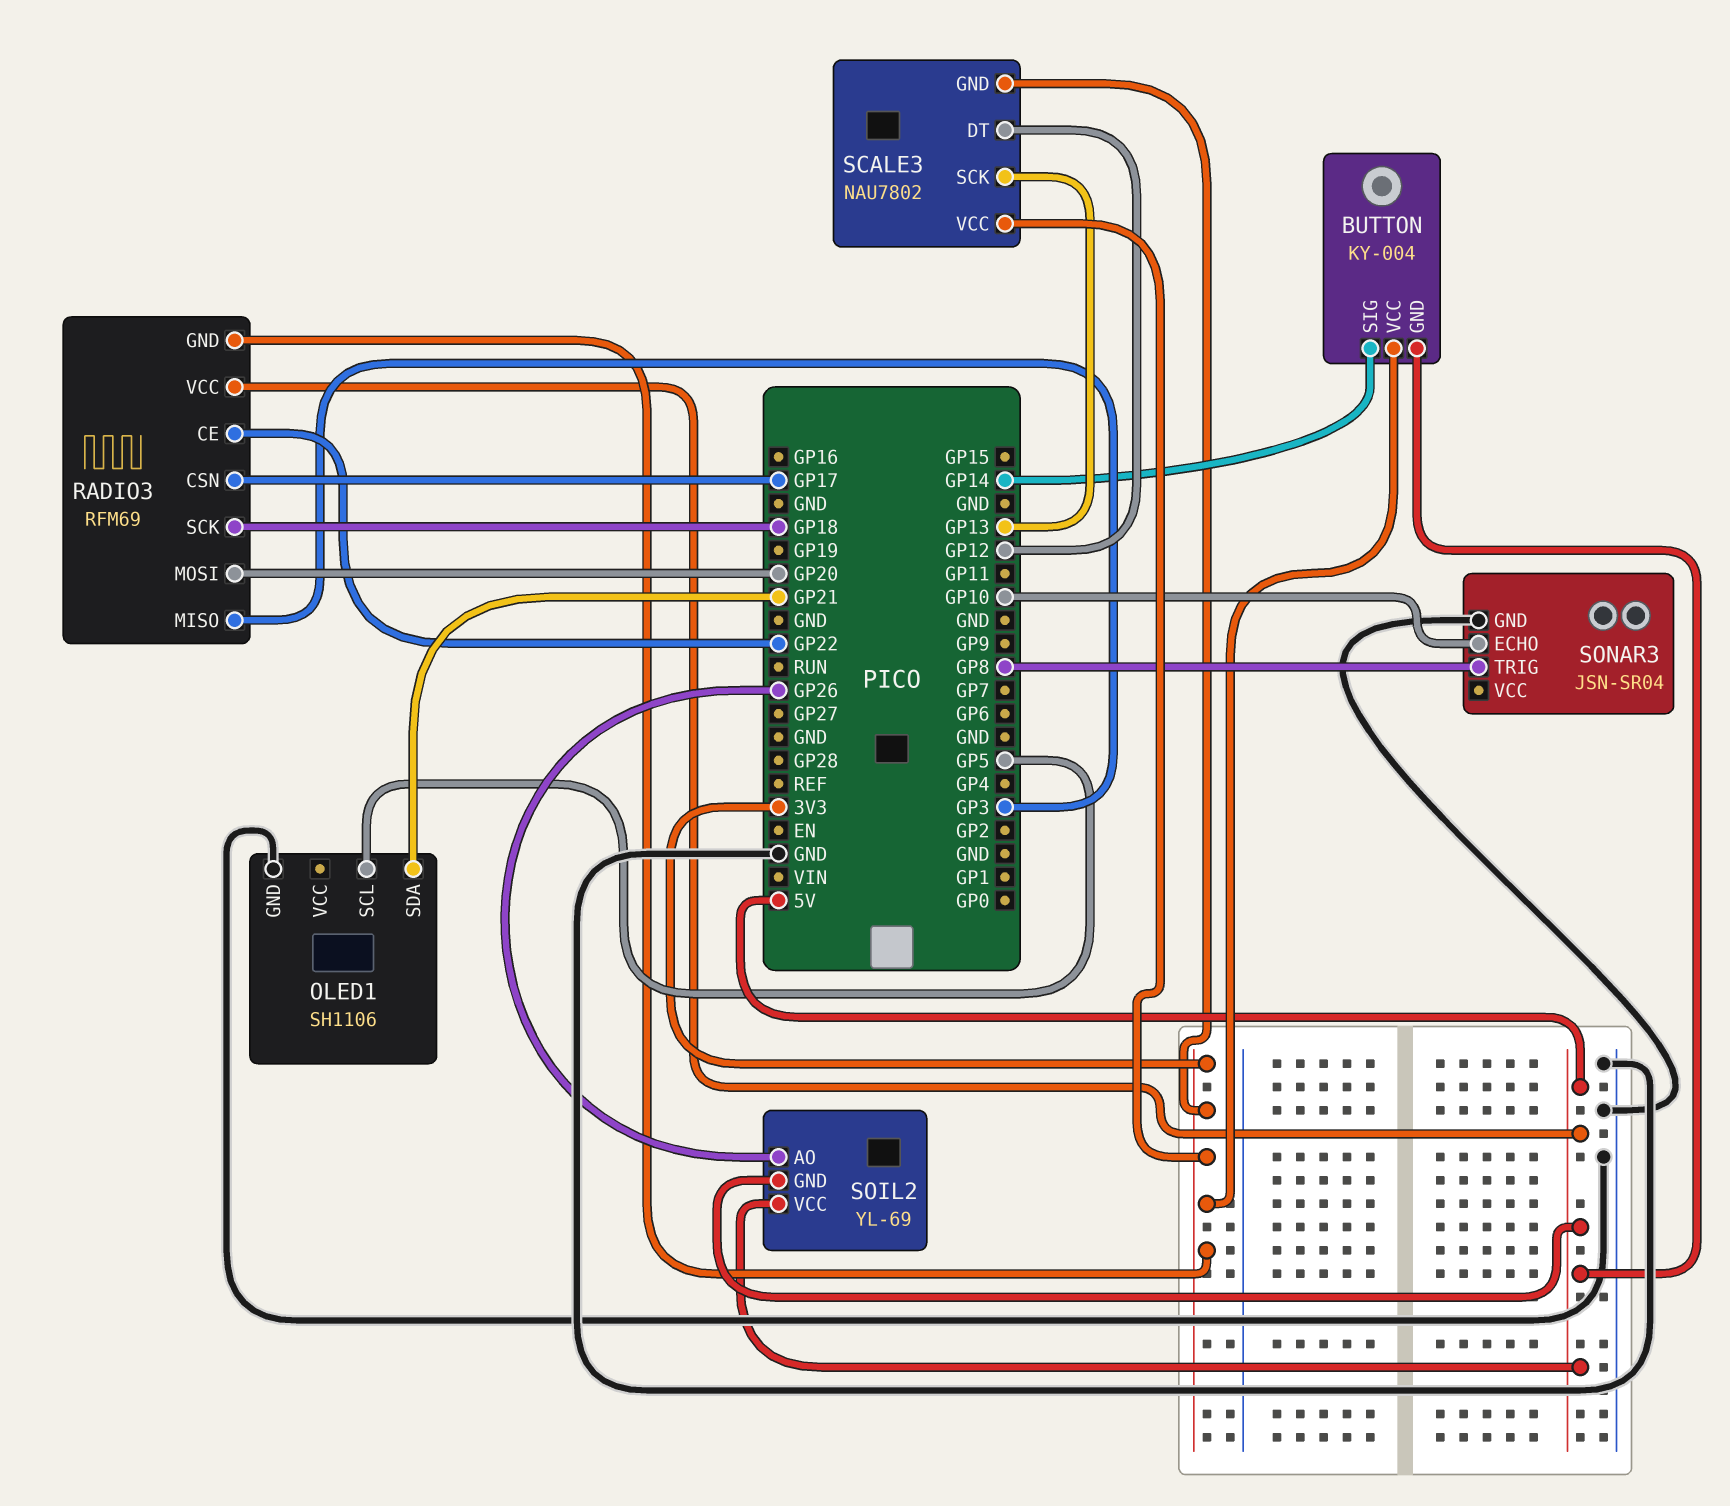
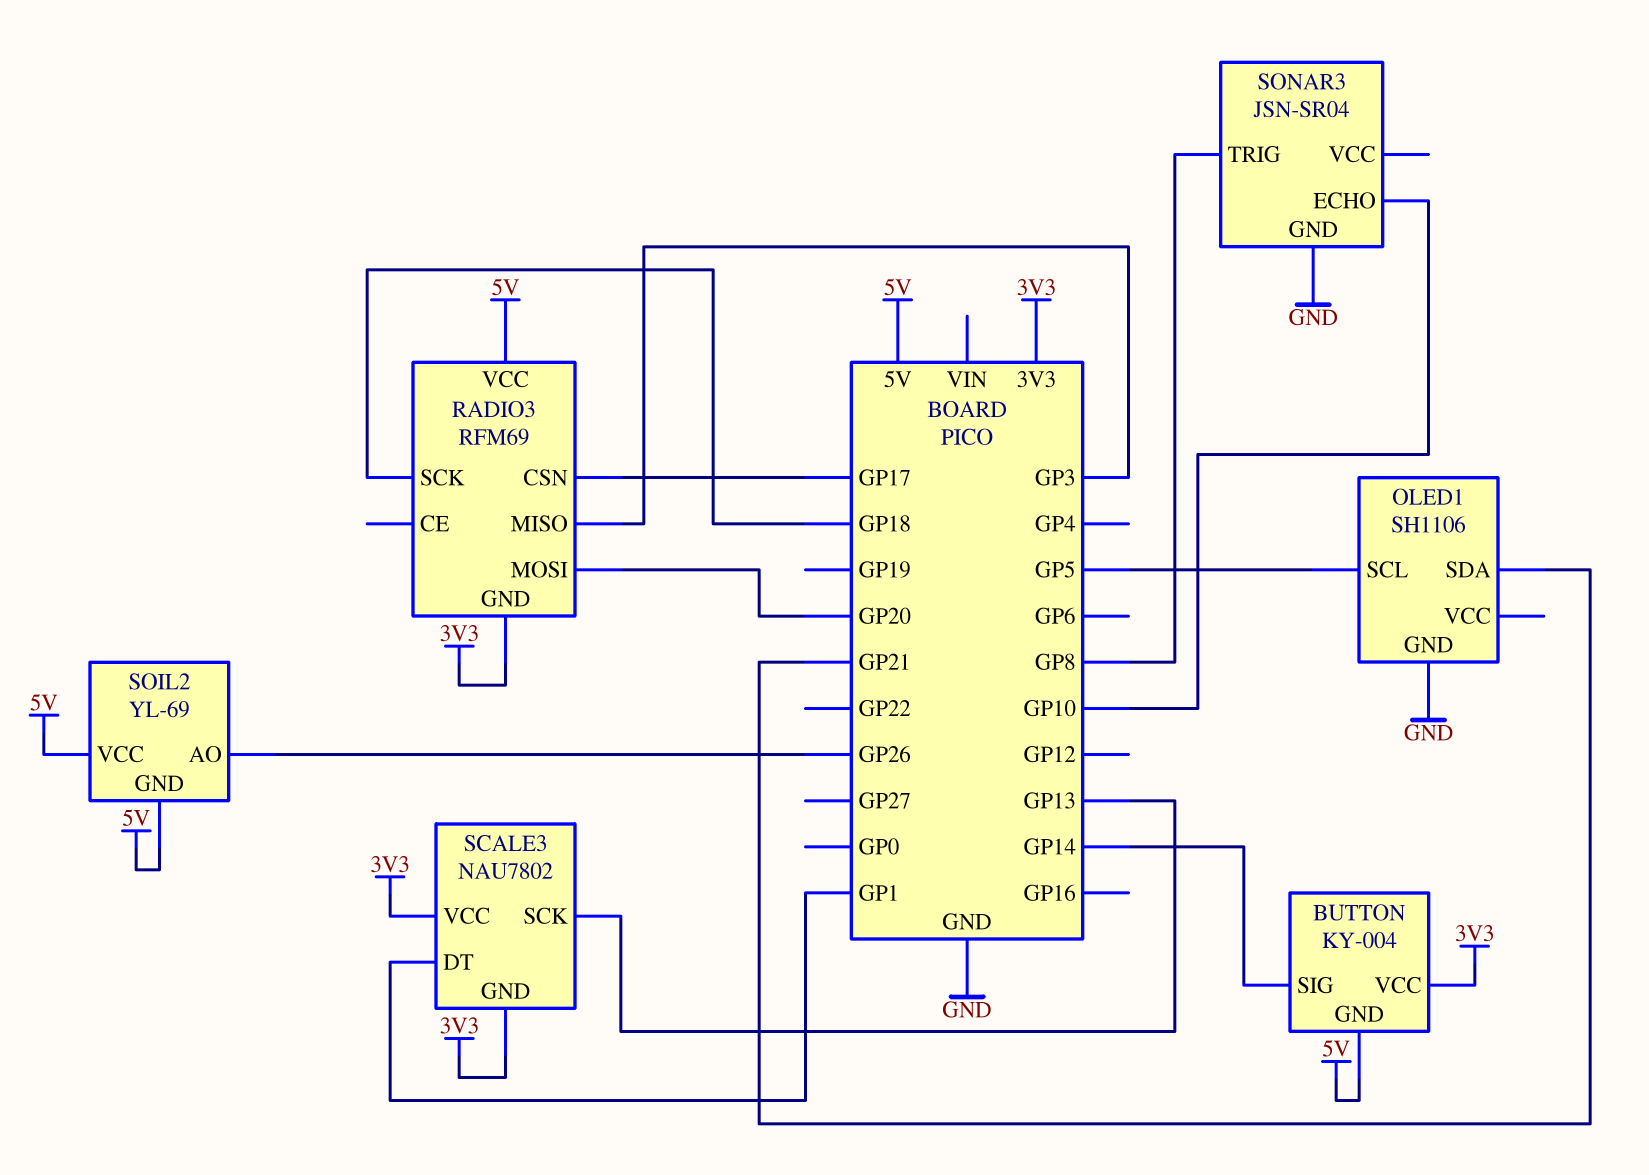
RADIO3 pin CE: GP22 -> none
SCALE3 pin DT: GP12 -> GP1

